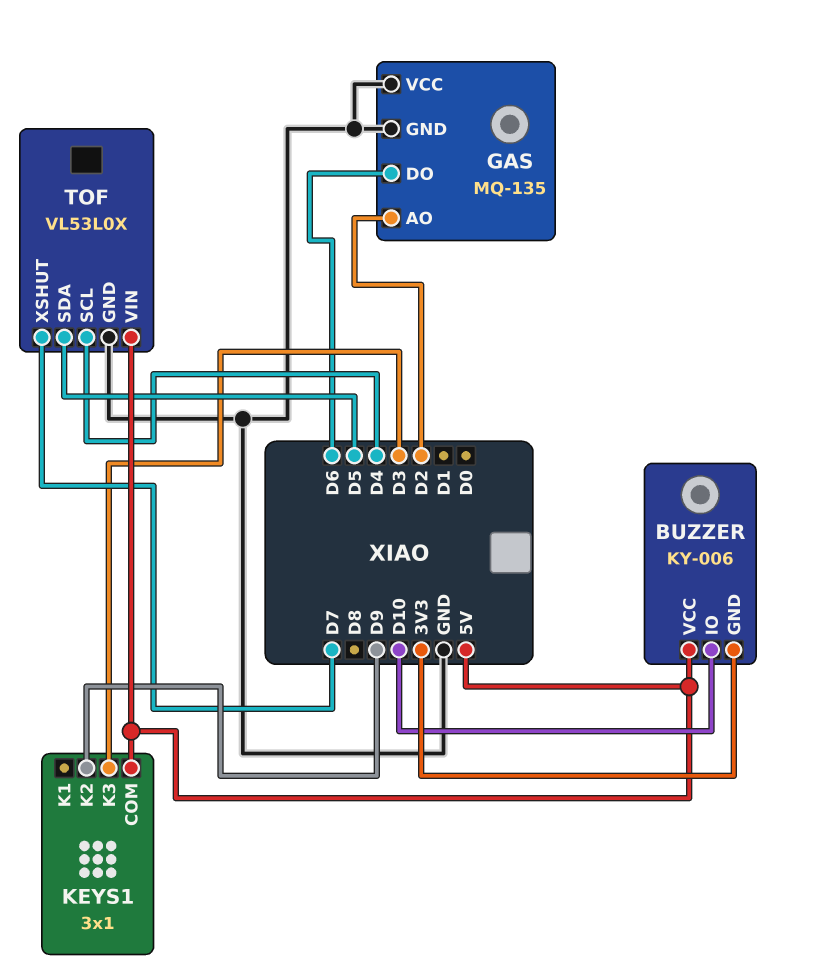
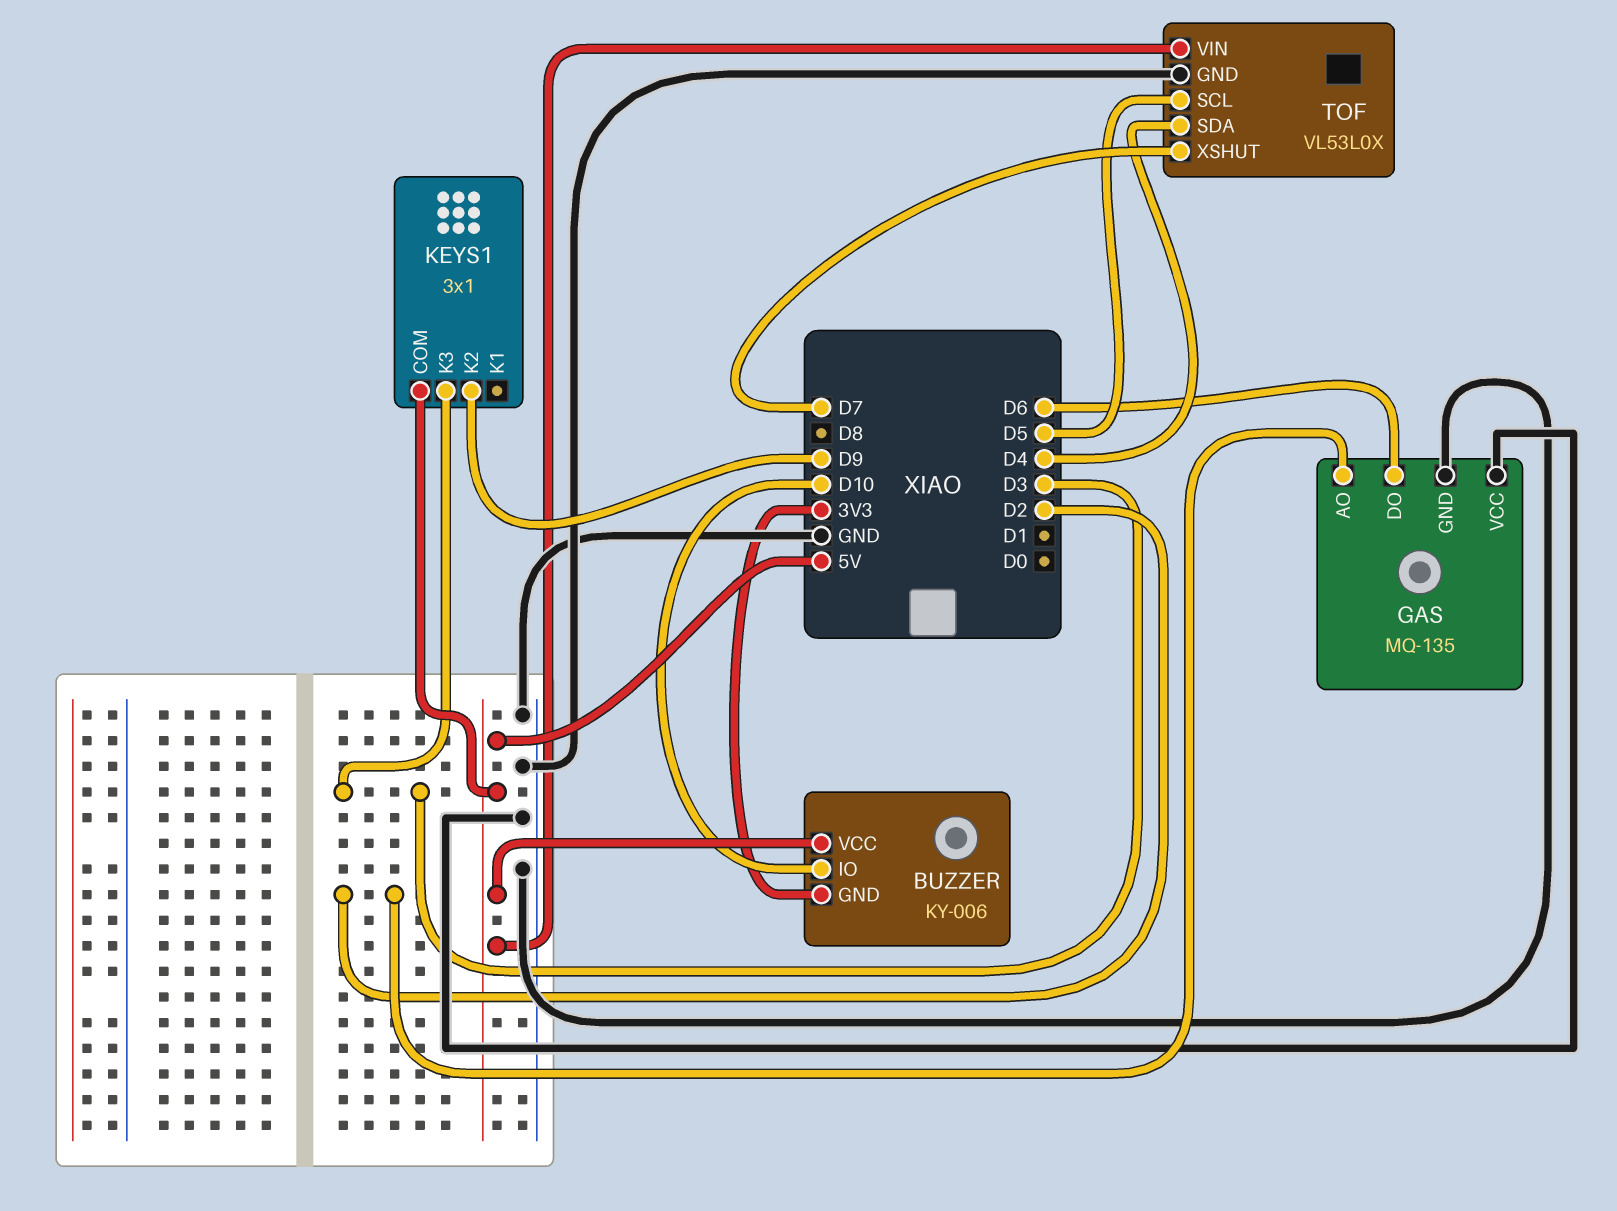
TOF pin SCL: D4 -> D5
TOF pin SDA: D5 -> D4

